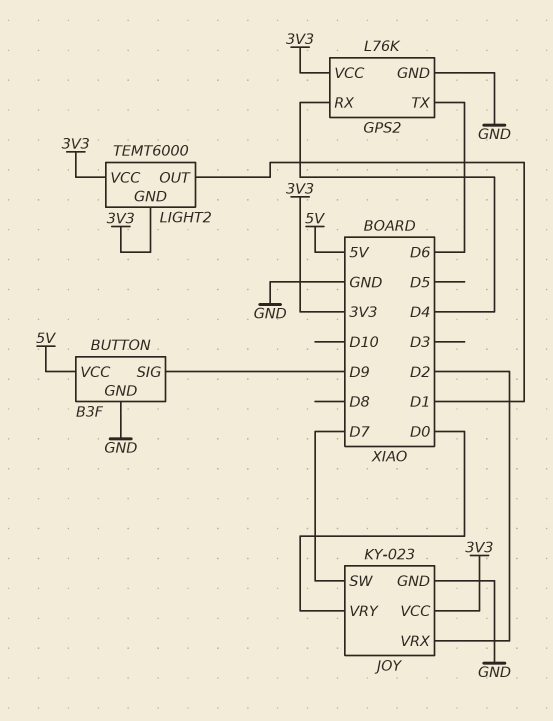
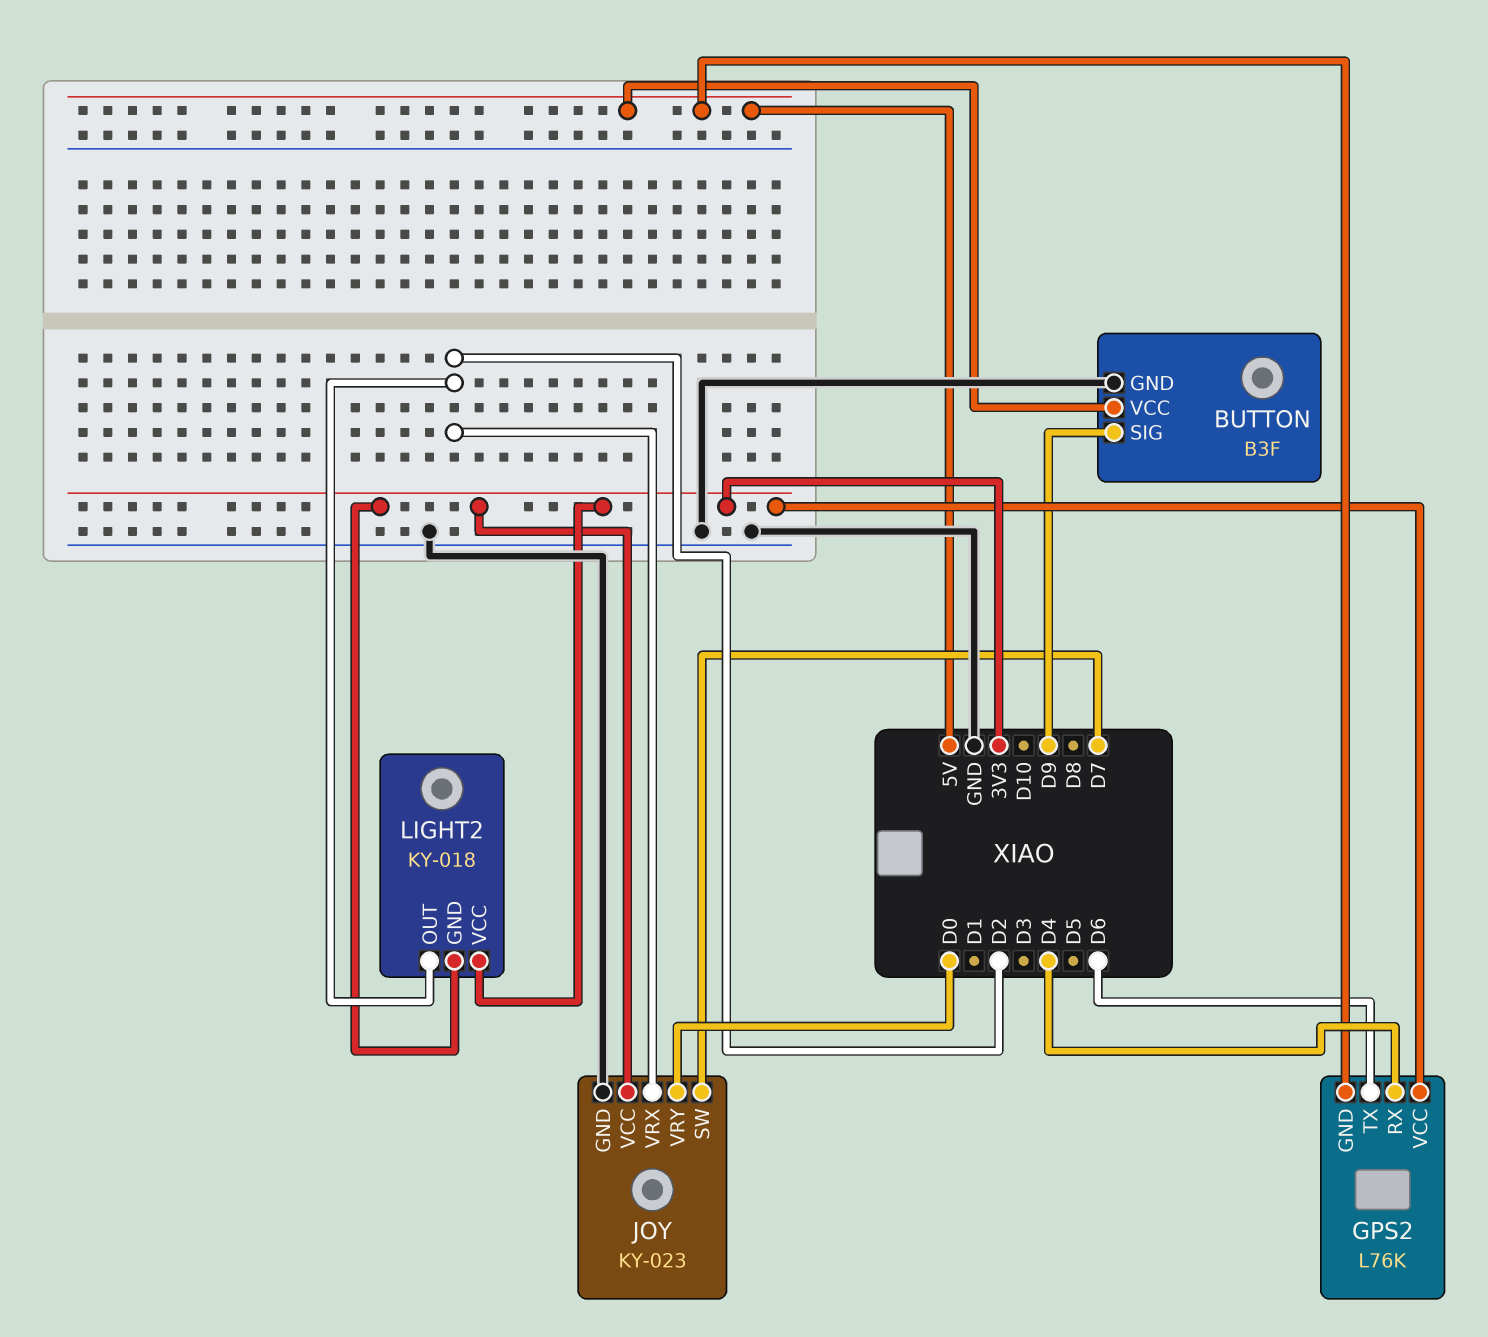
GPS2 pin GND: GND -> 5V
LIGHT2: TEMT6000 -> KY-018
LIGHT2 pin OUT: D1 -> D2

